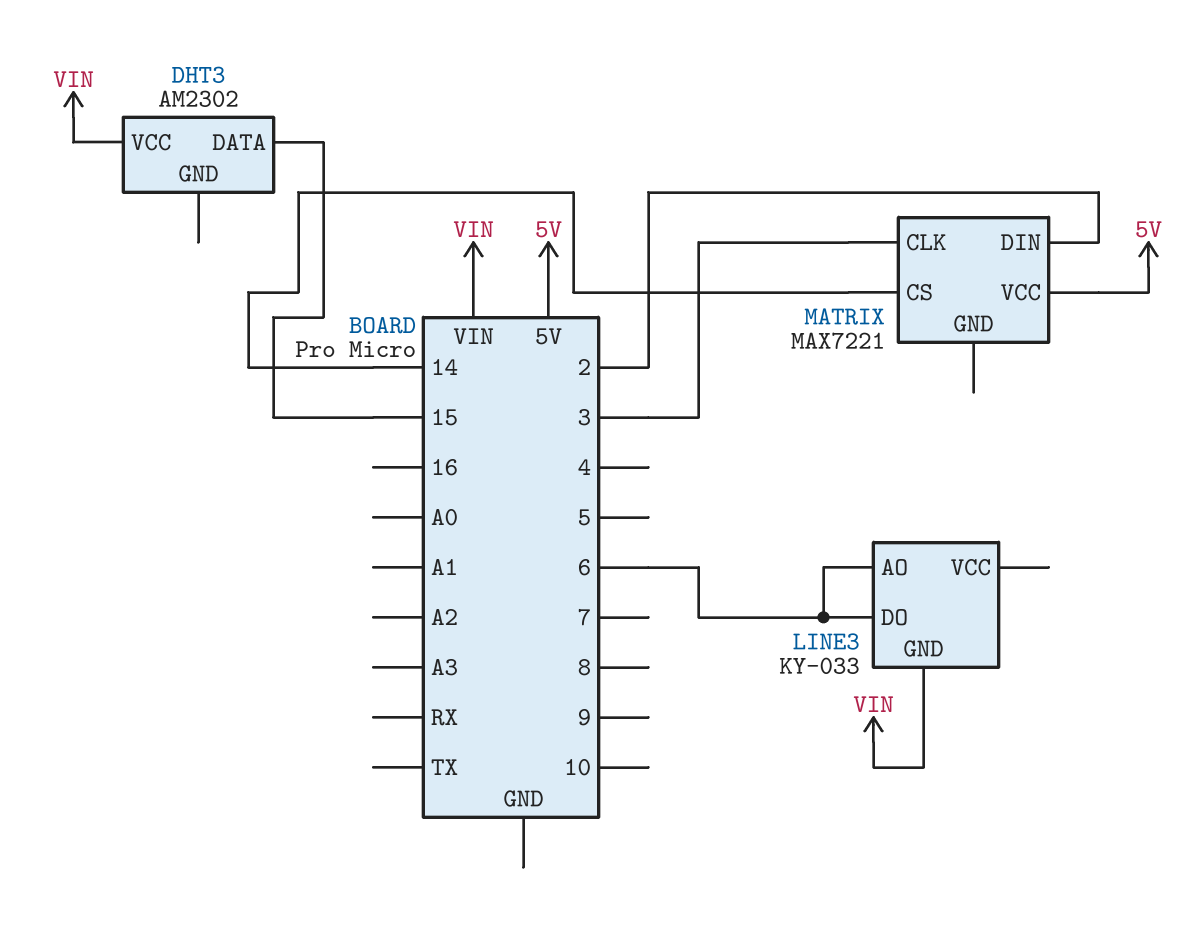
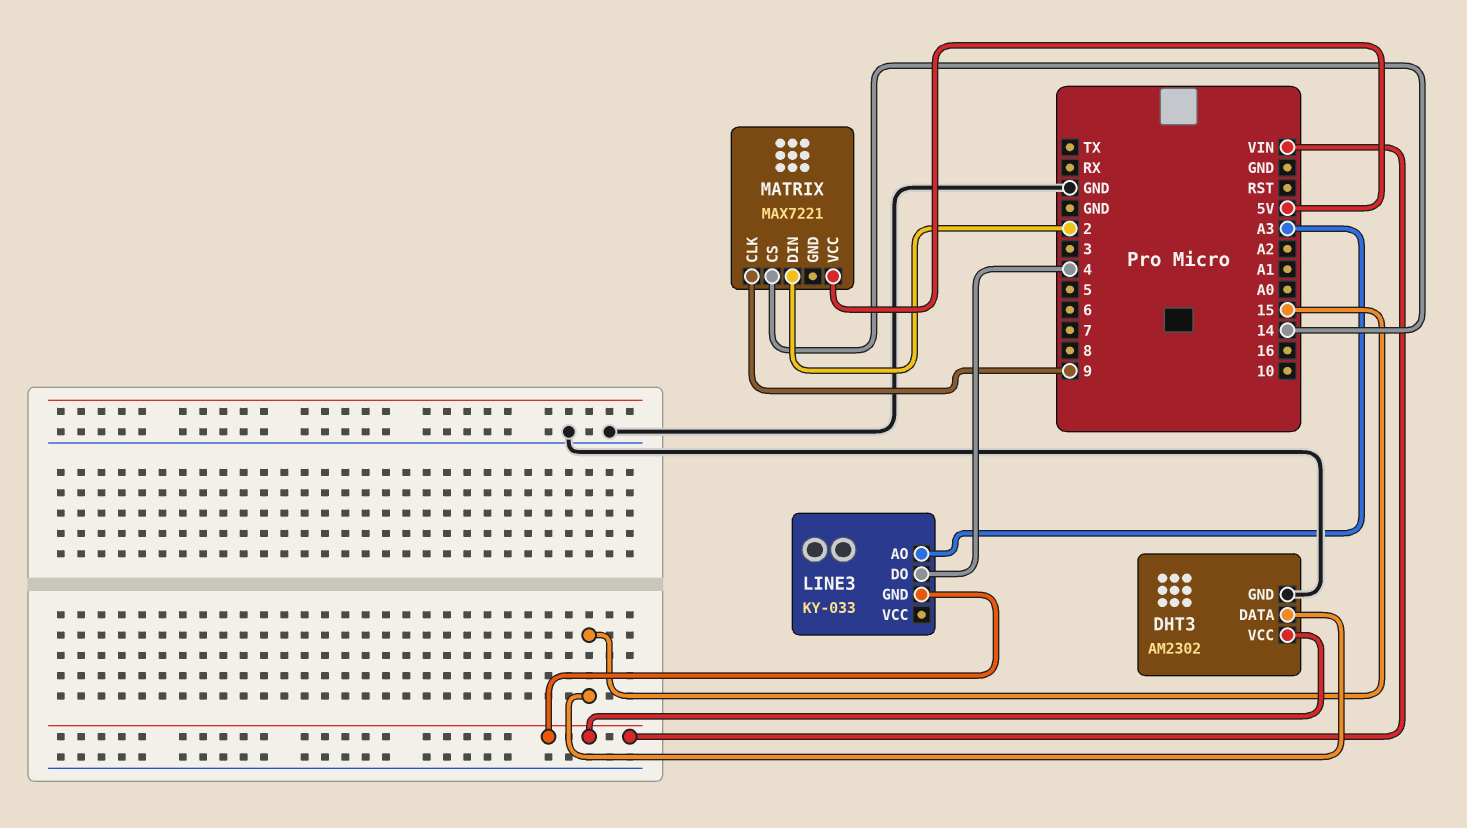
DHT3 pin GND: none -> GND
LINE3 pin AO: 6 -> A3
LINE3 pin DO: 6 -> 4
MATRIX pin CLK: 3 -> 9

